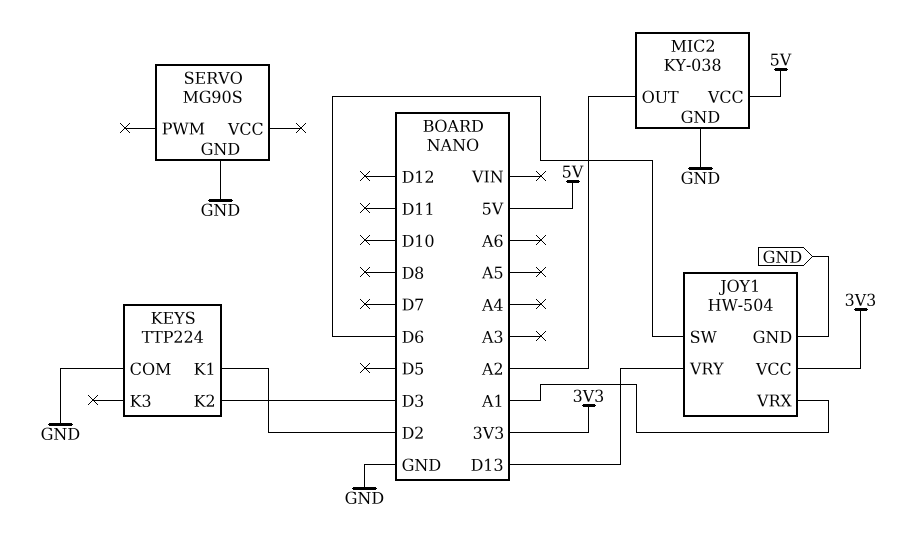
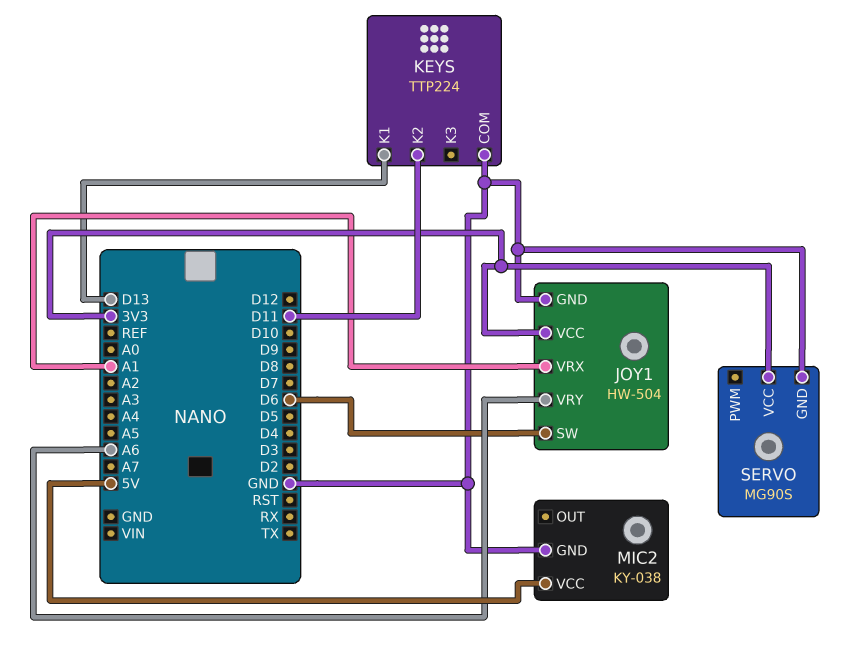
JOY1 pin VRY: D13 -> A6
KEYS pin K1: D2 -> D13
KEYS pin K2: D3 -> D11
MIC2 pin OUT: A2 -> none
SERVO pin VCC: none -> 3V3

